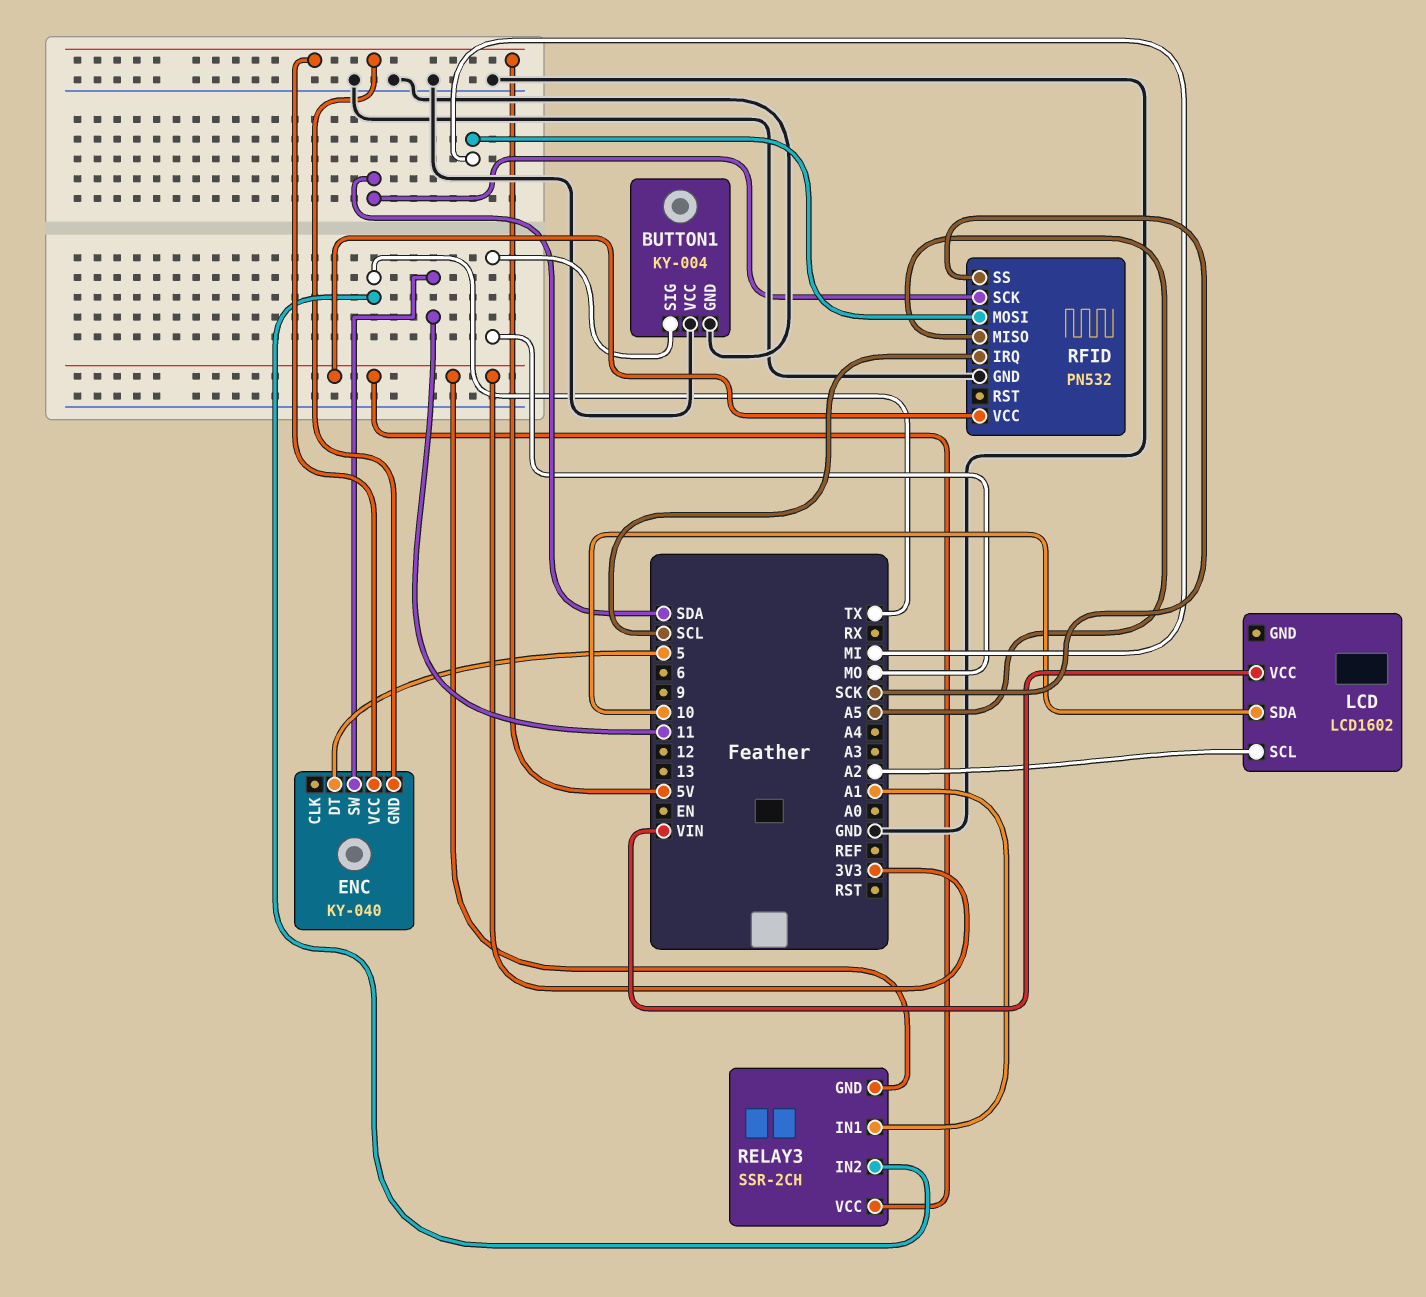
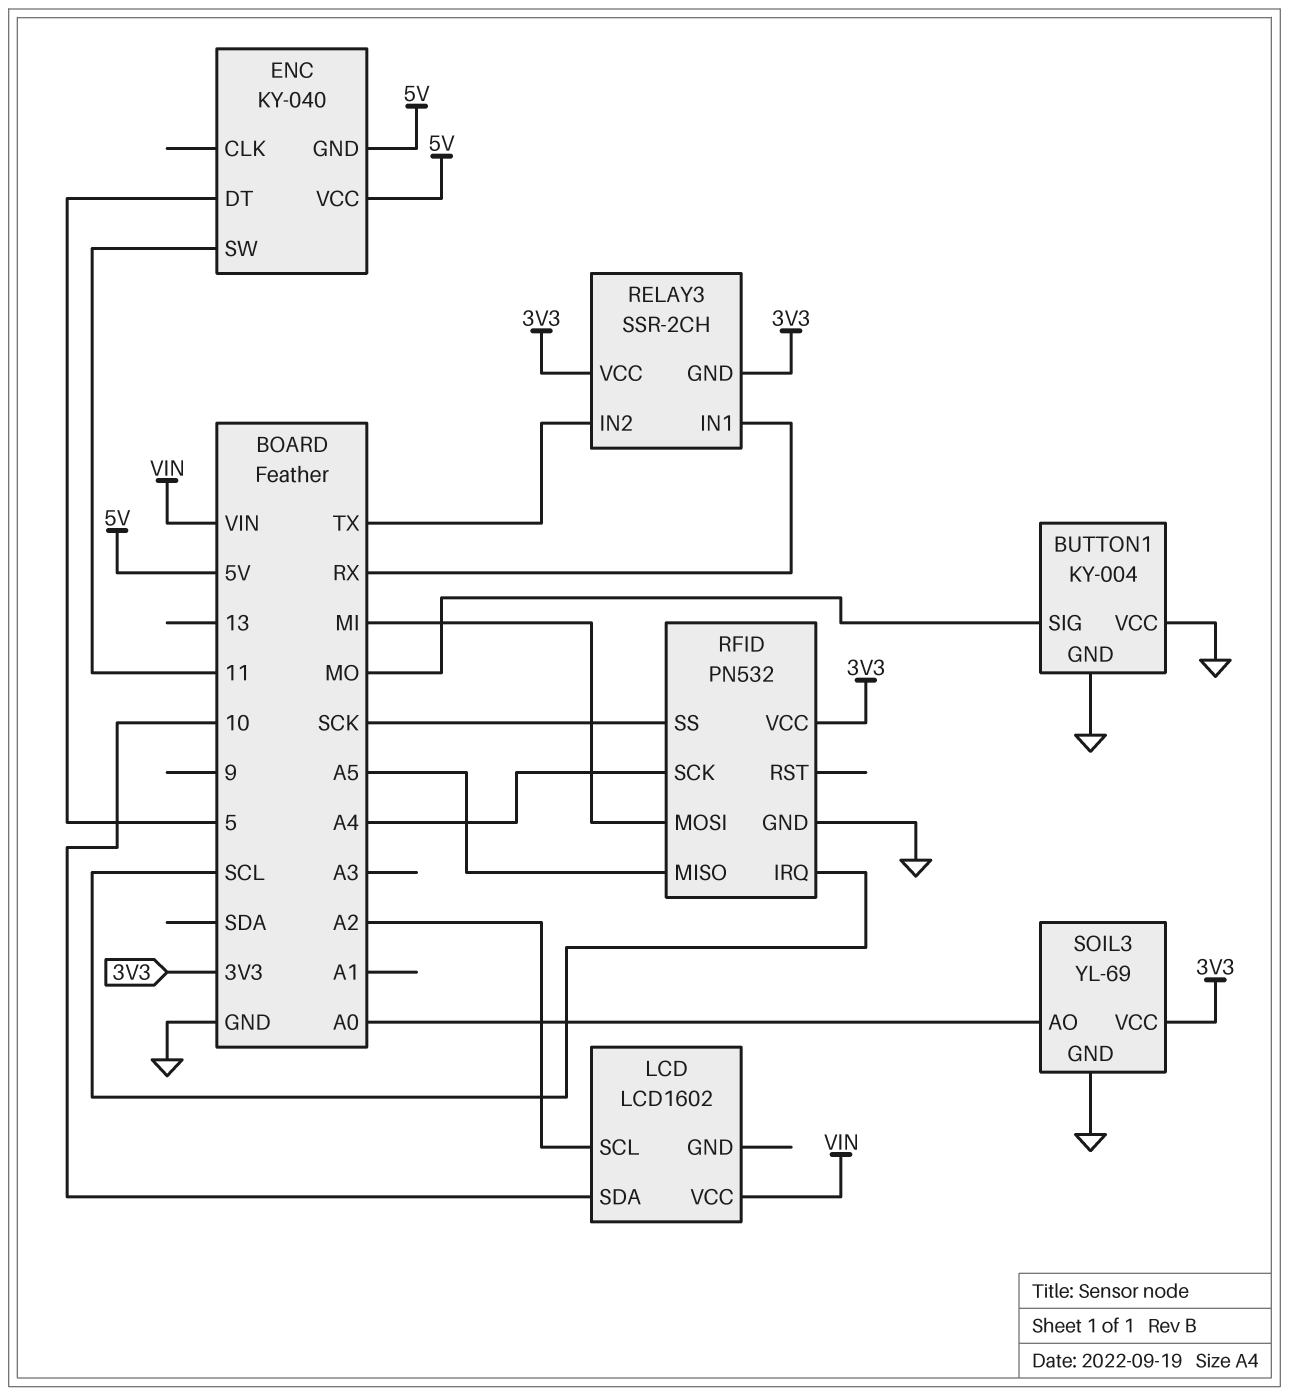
RELAY3 pin IN1: A1 -> RX
RFID pin SCK: SDA -> A4
SOIL3: none -> YL-69
SOIL3 pin AO: none -> A0
SOIL3 pin GND: none -> GND
SOIL3 pin VCC: none -> 3V3

